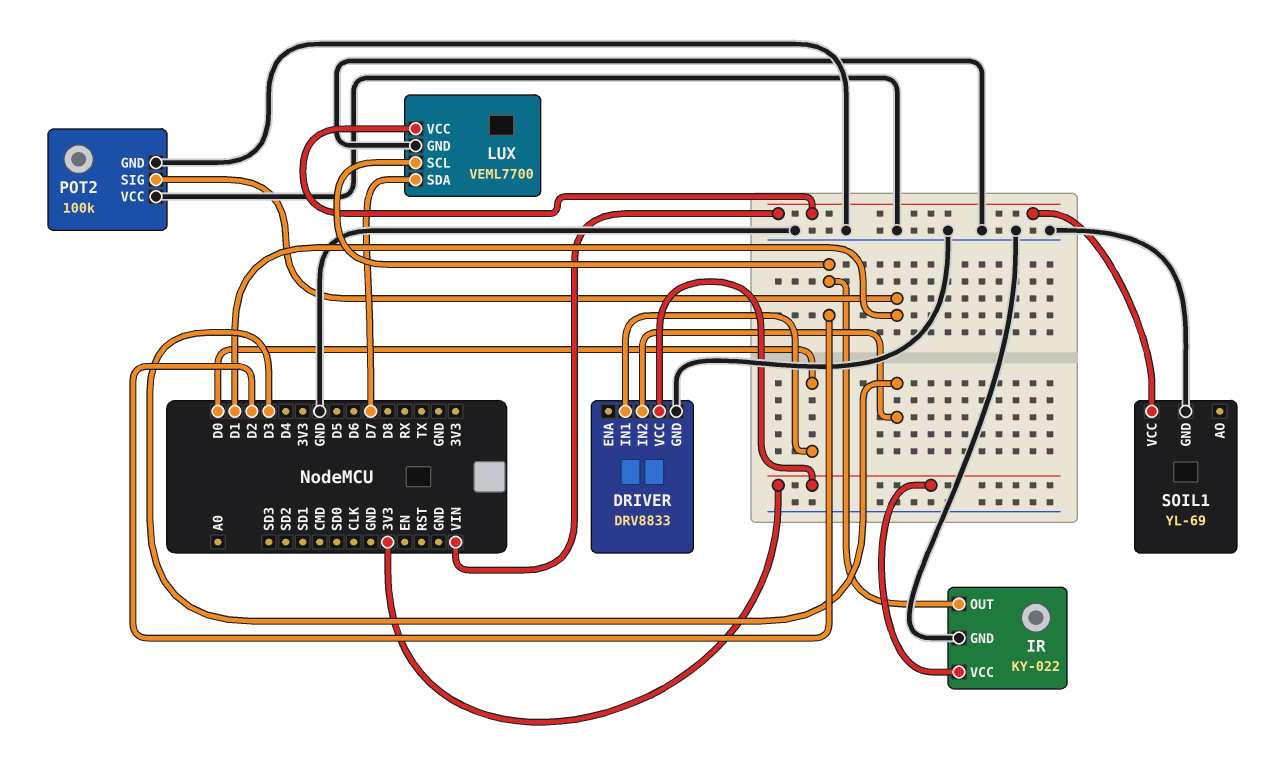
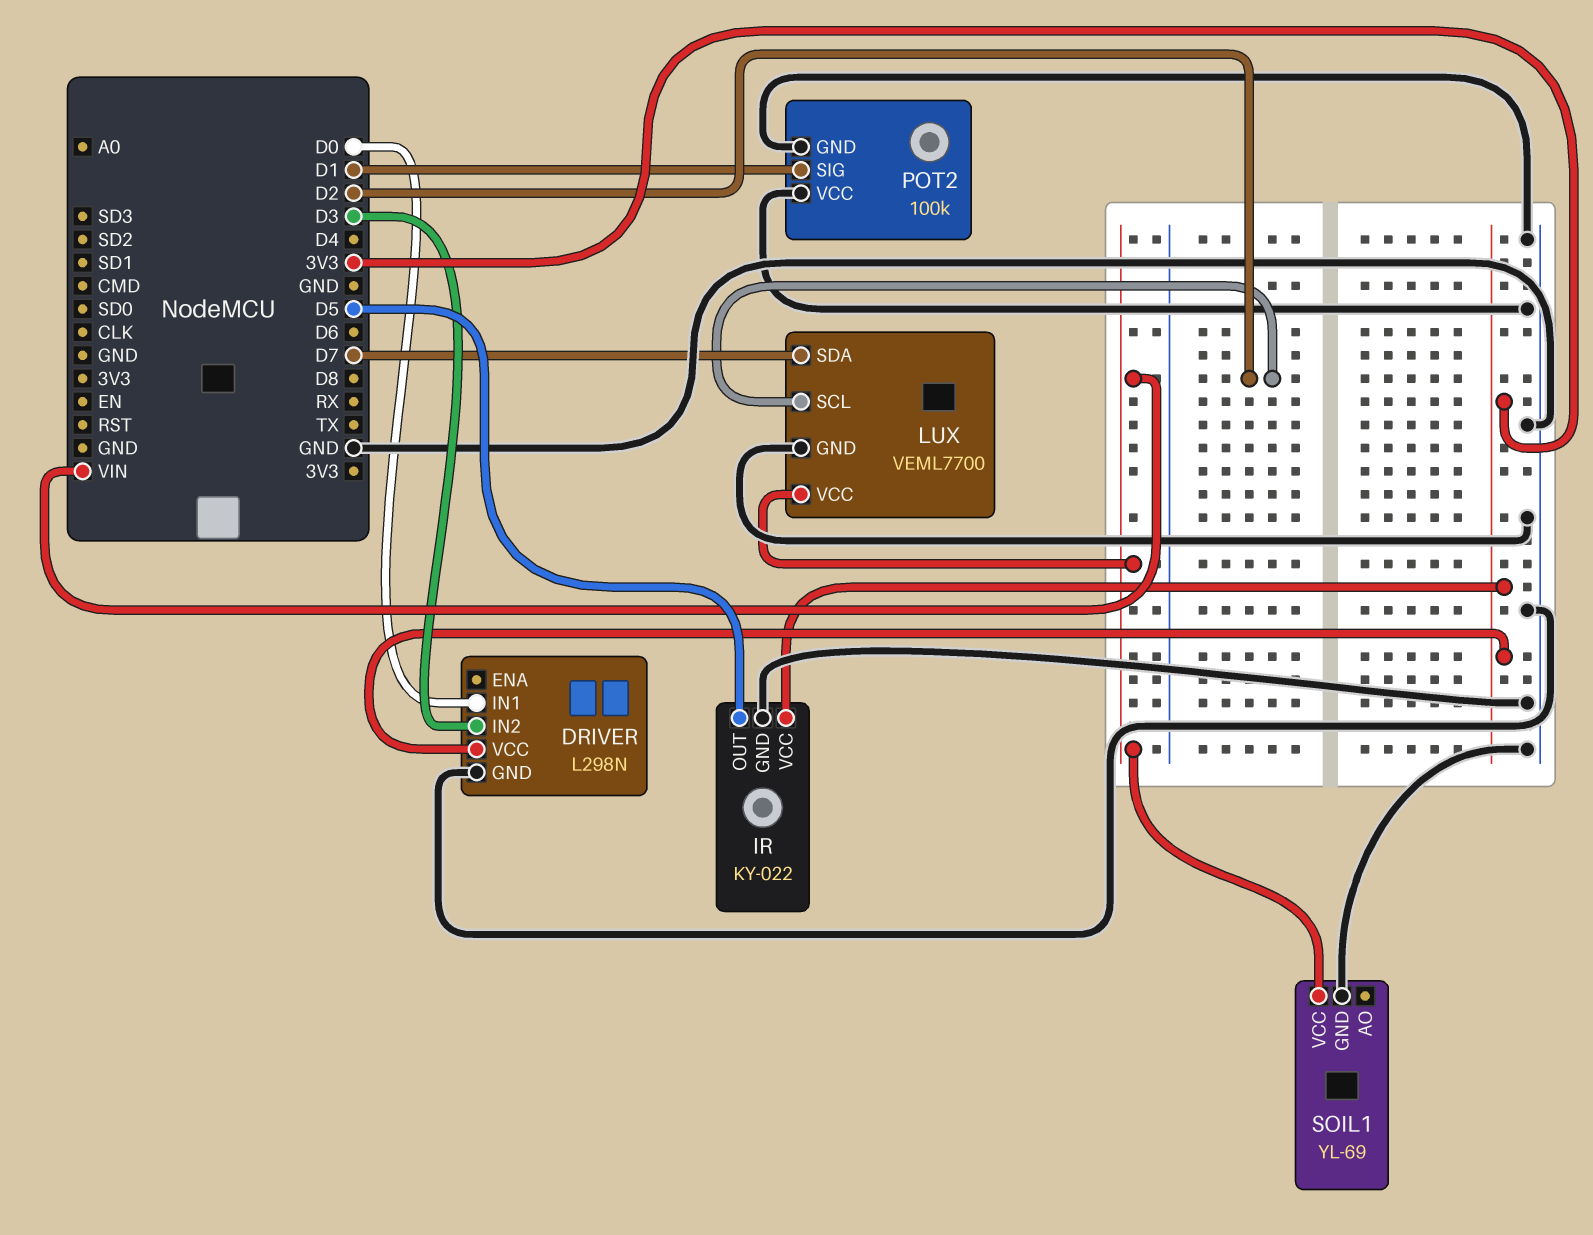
DRIVER: DRV8833 -> L298N
IR pin OUT: D2 -> D5

